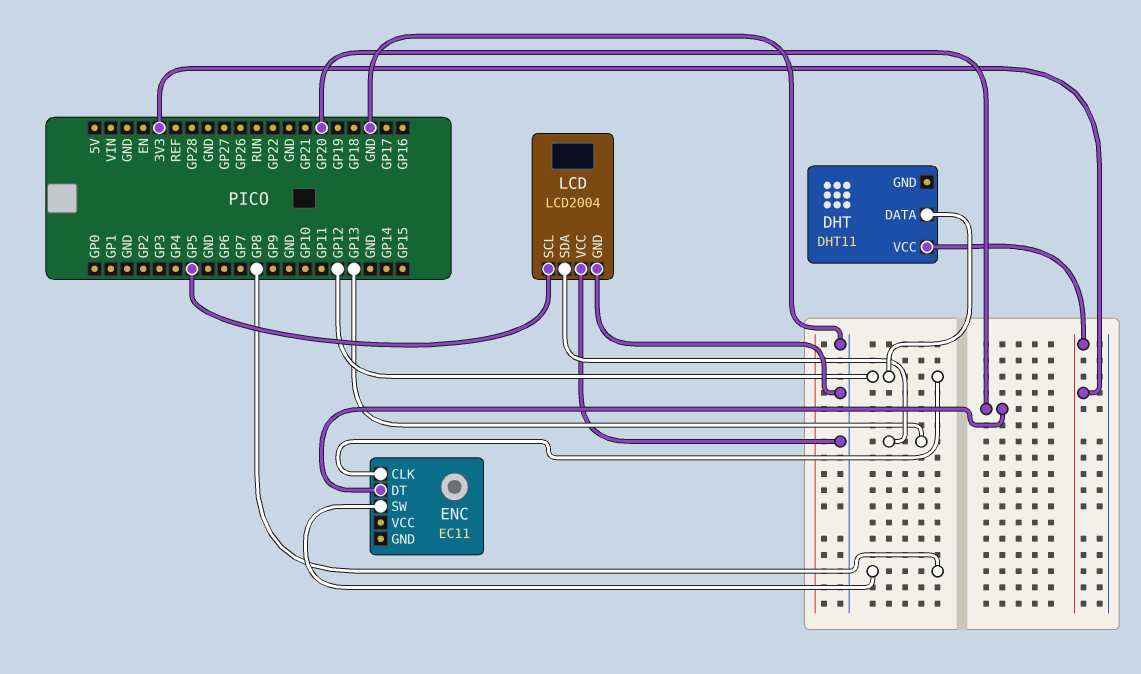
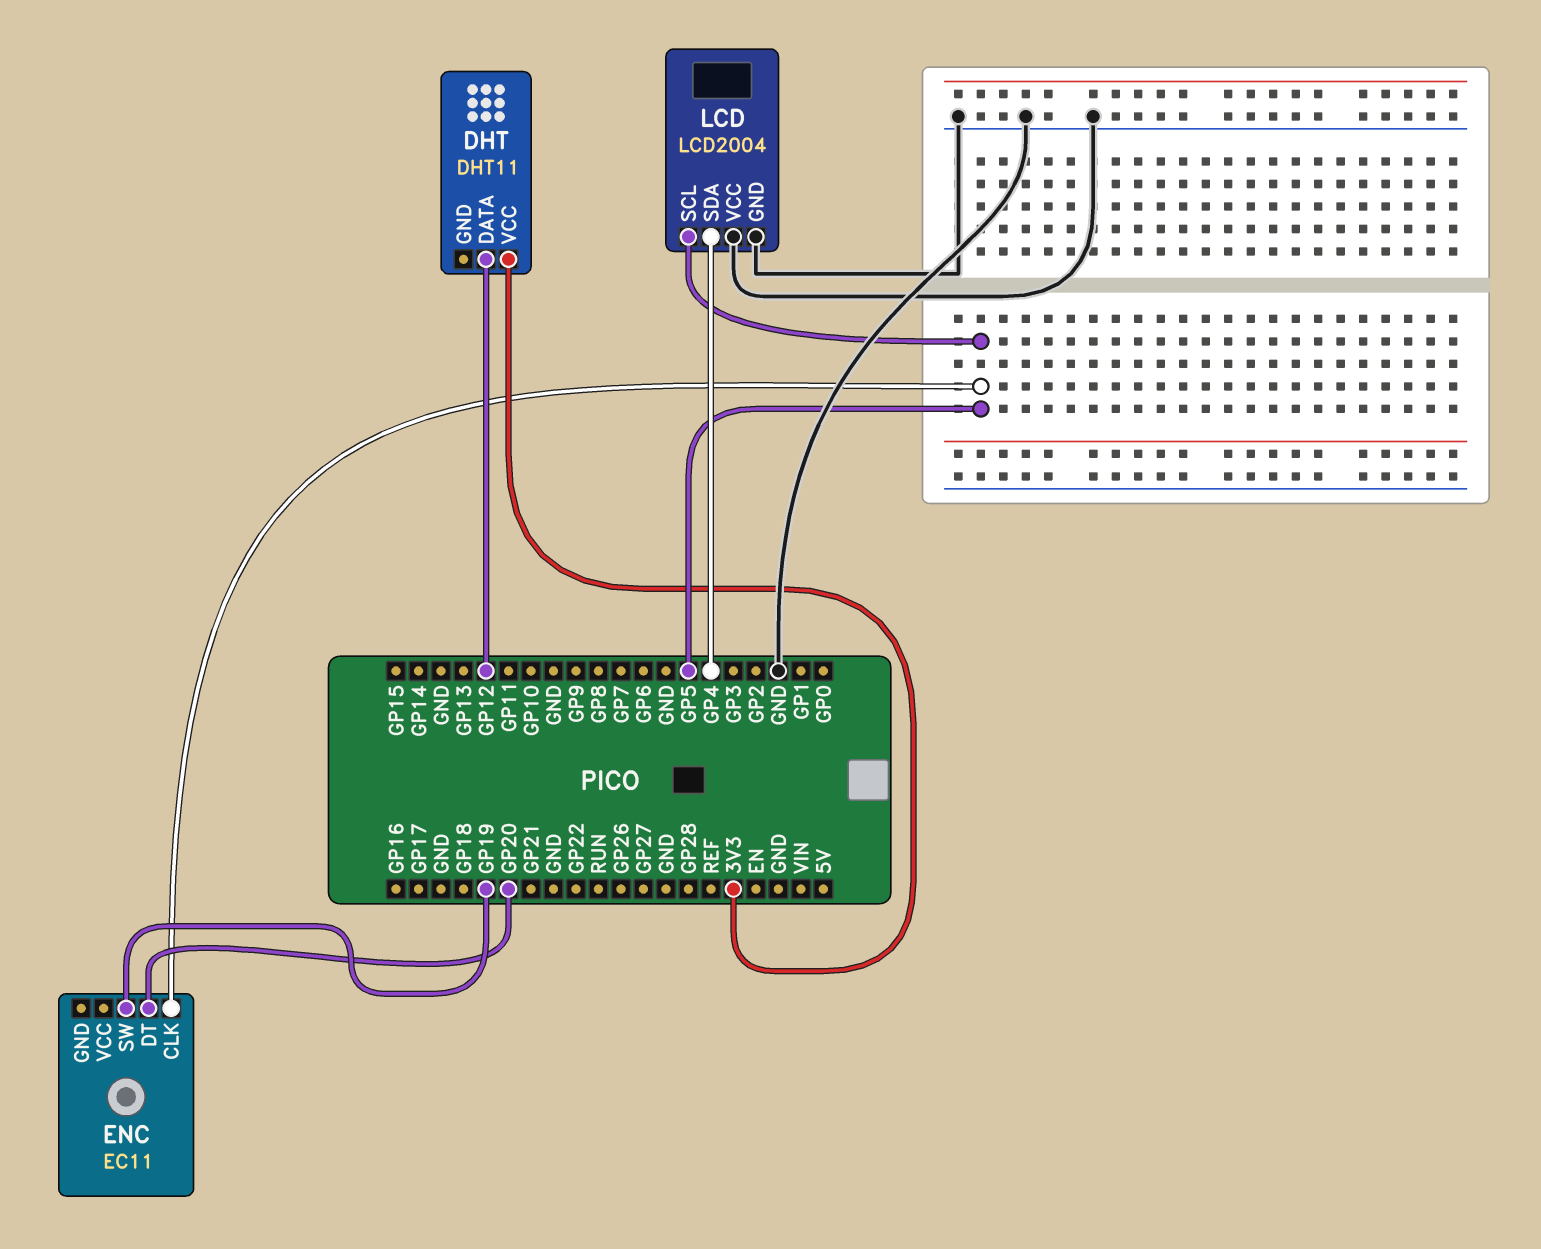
ENC pin CLK: GP12 -> GP5
ENC pin SW: GP8 -> GP19
LCD pin SDA: GP13 -> GP4

